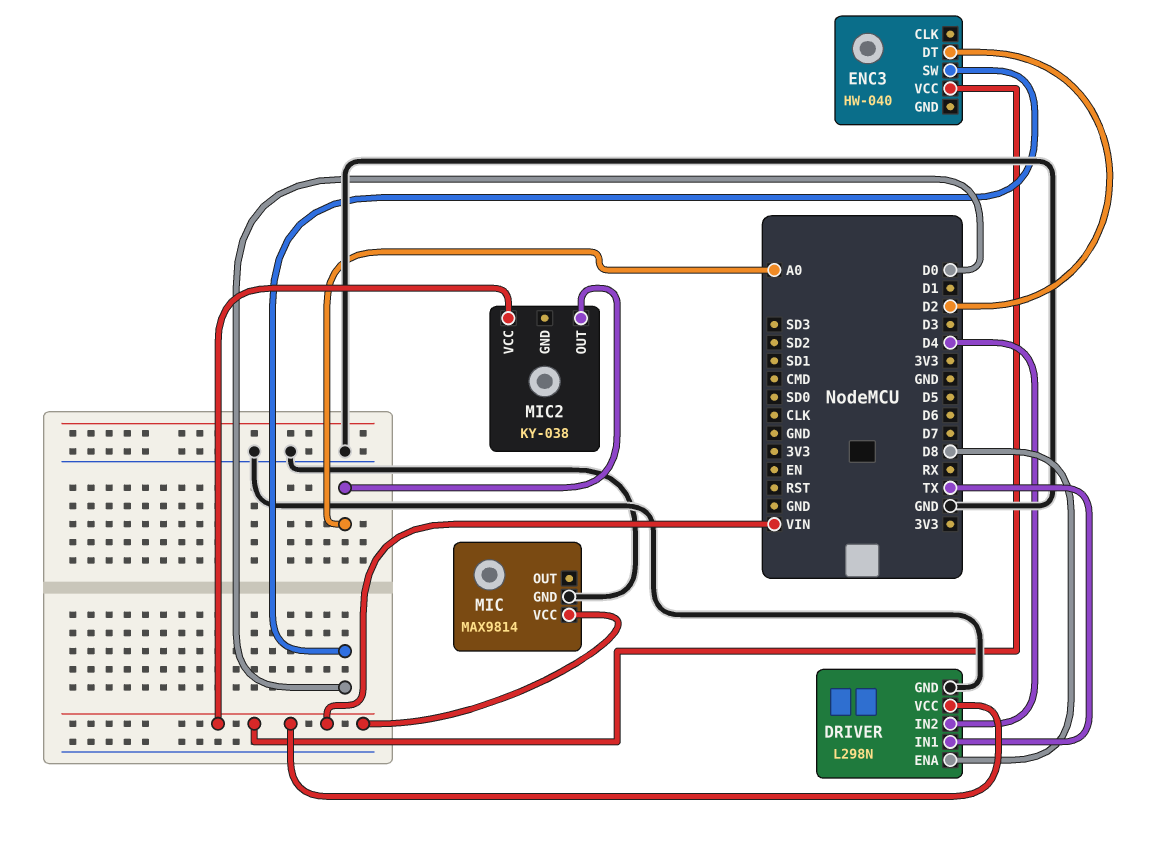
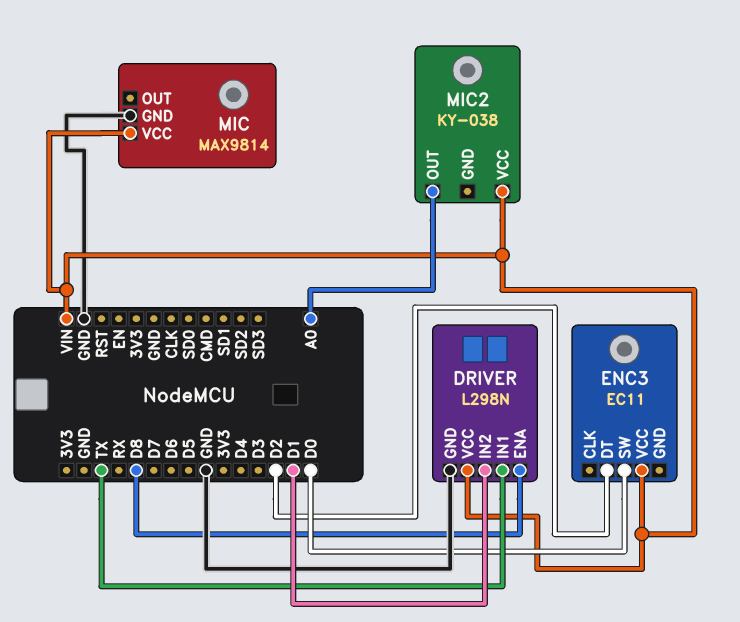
DRIVER pin IN2: D4 -> D1
ENC3: HW-040 -> EC11

